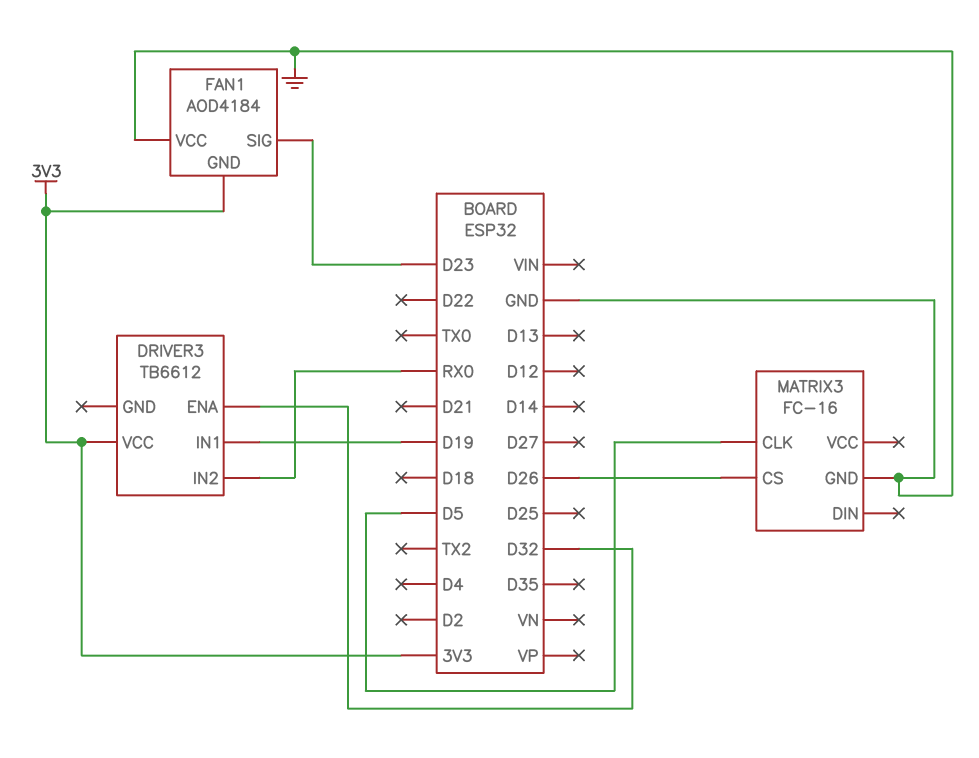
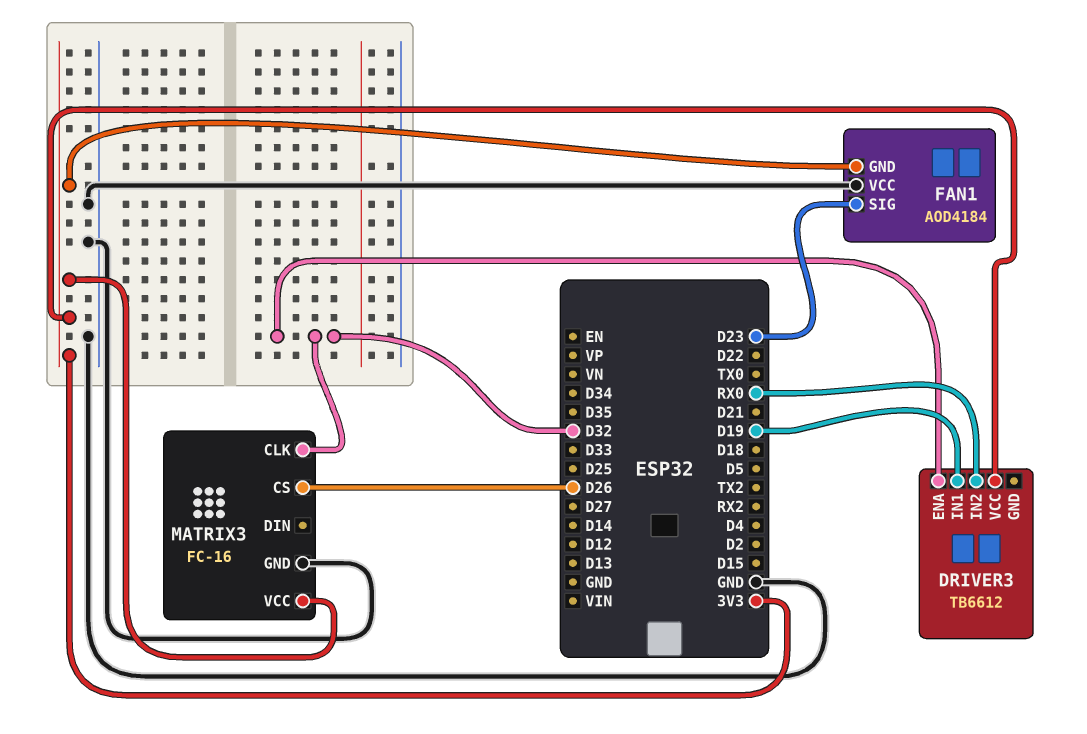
MATRIX3 pin CLK: D5 -> D32
MATRIX3 pin VCC: none -> 3V3

